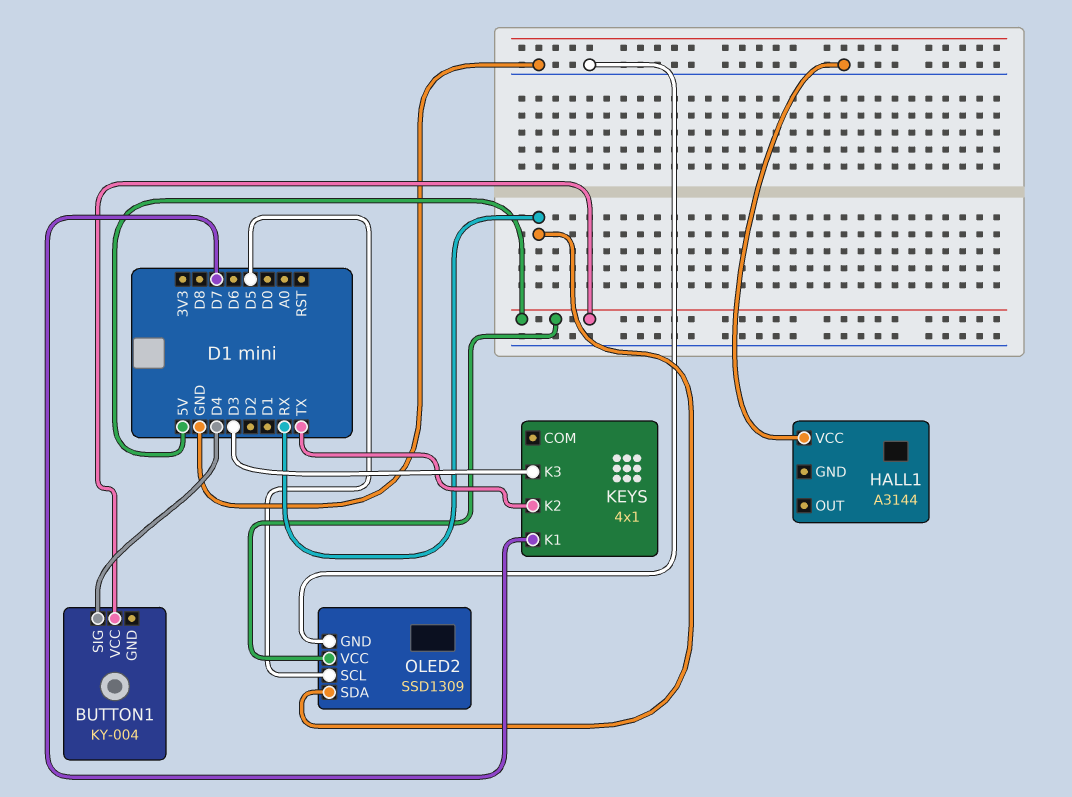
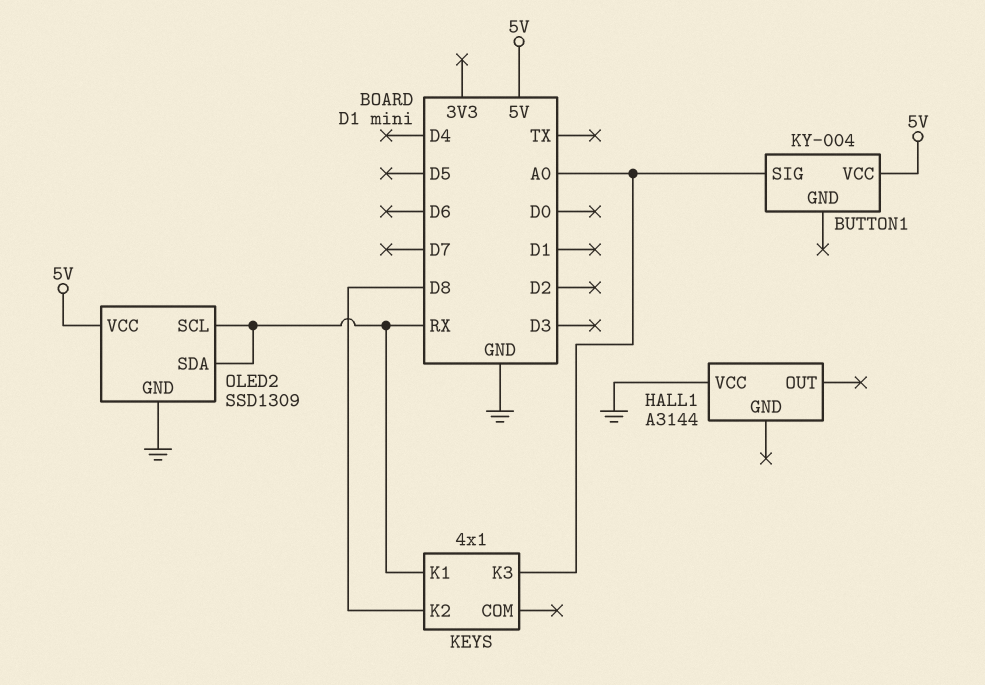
BUTTON1 pin SIG: D4 -> A0
KEYS pin K1: D7 -> RX
KEYS pin K2: TX -> D8
KEYS pin K3: D3 -> A0
OLED2 pin SCL: D5 -> RX

